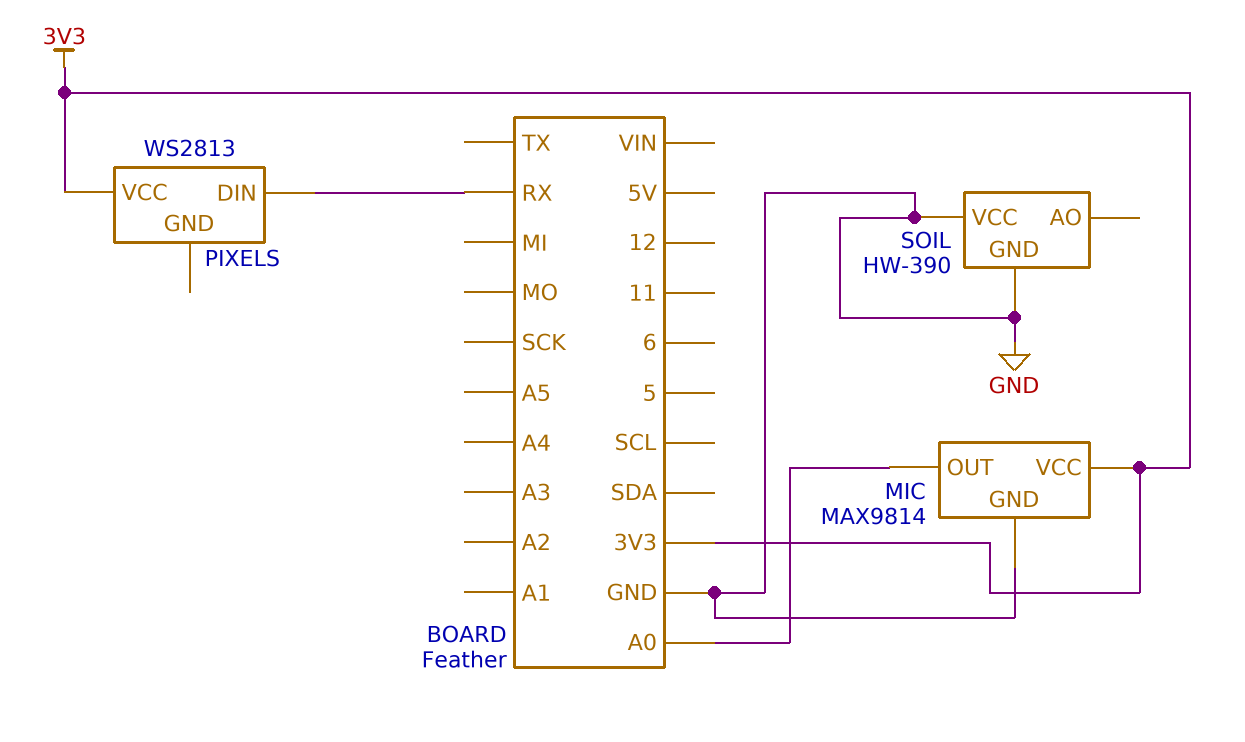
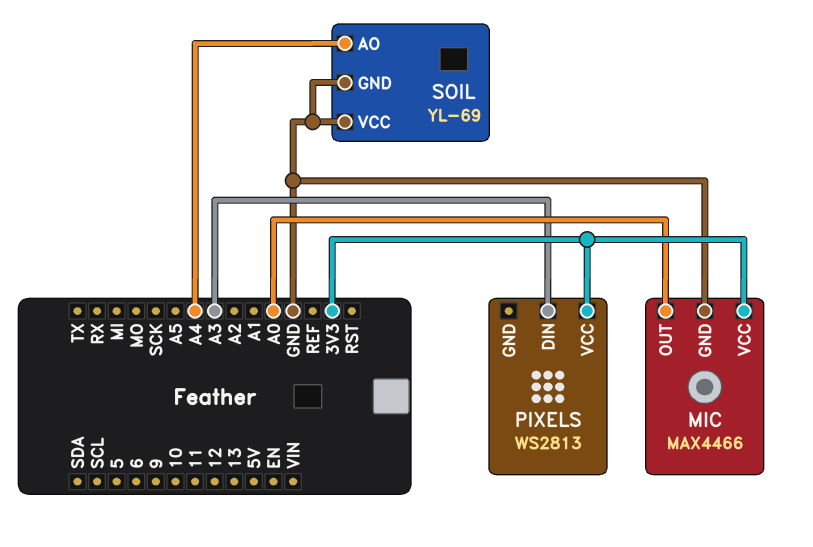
MIC: MAX9814 -> MAX4466
PIXELS pin DIN: RX -> A3
SOIL: HW-390 -> YL-69
SOIL pin AO: none -> A4

